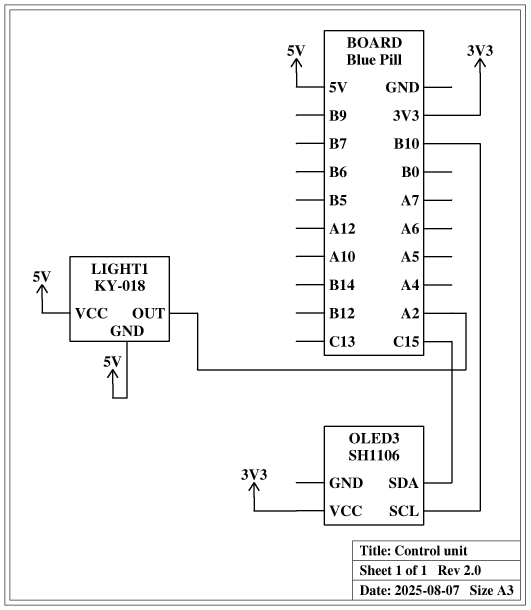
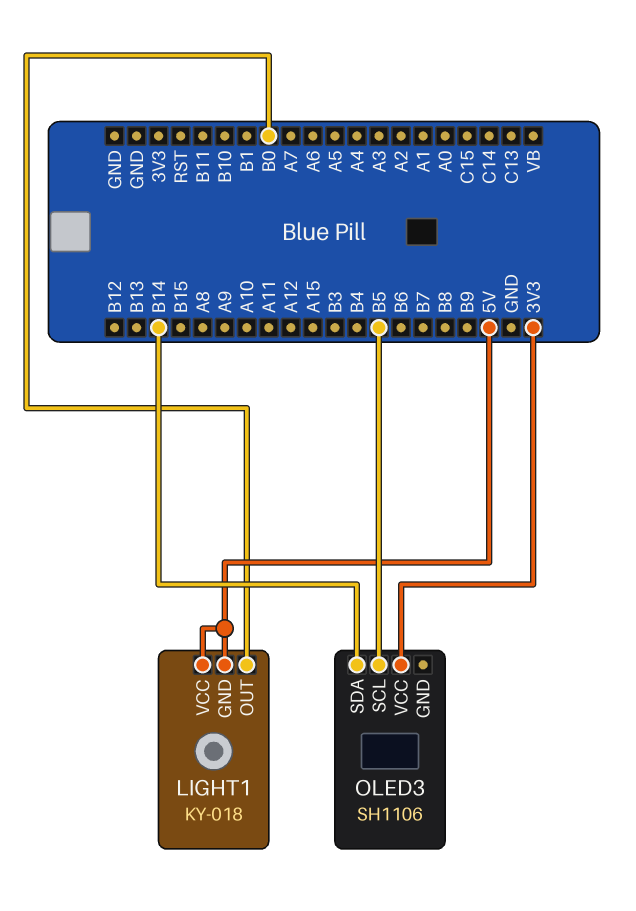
LIGHT1 pin OUT: A2 -> B0
OLED3 pin SCL: B10 -> B5
OLED3 pin SDA: C15 -> B14

